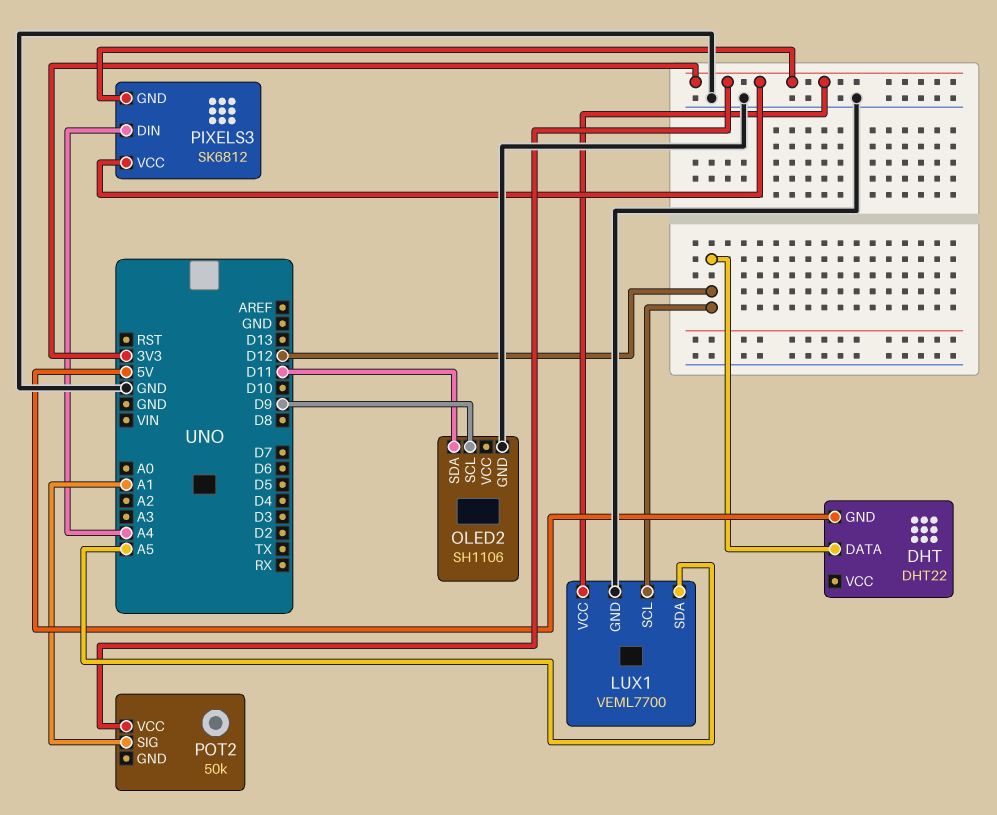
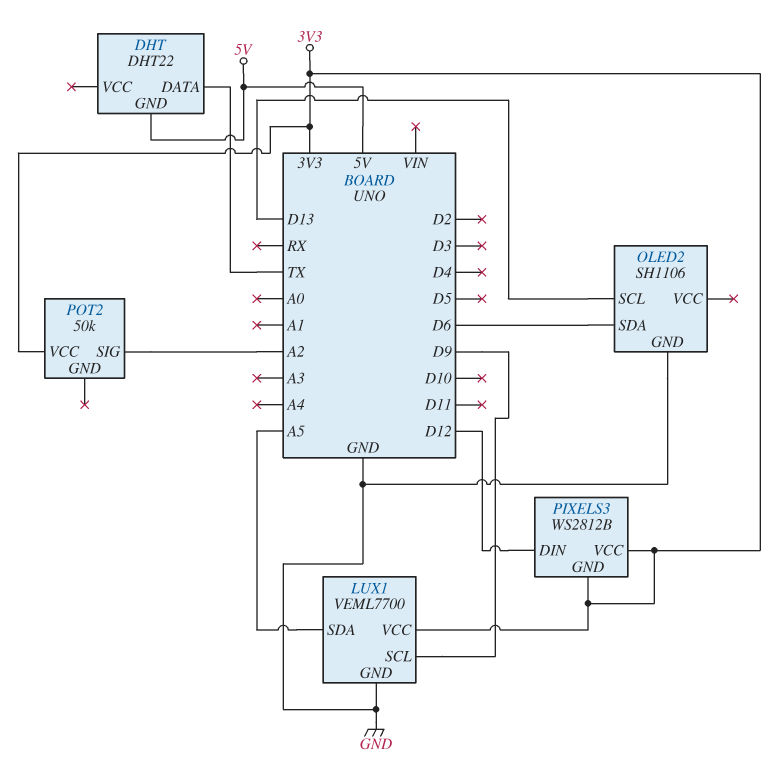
DHT pin DATA: D12 -> TX
LUX1 pin SCL: D12 -> D9
OLED2 pin SCL: D9 -> D13
OLED2 pin SDA: D11 -> D6
PIXELS3: SK6812 -> WS2812B
PIXELS3 pin DIN: A4 -> D12
POT2 pin SIG: A1 -> A2

